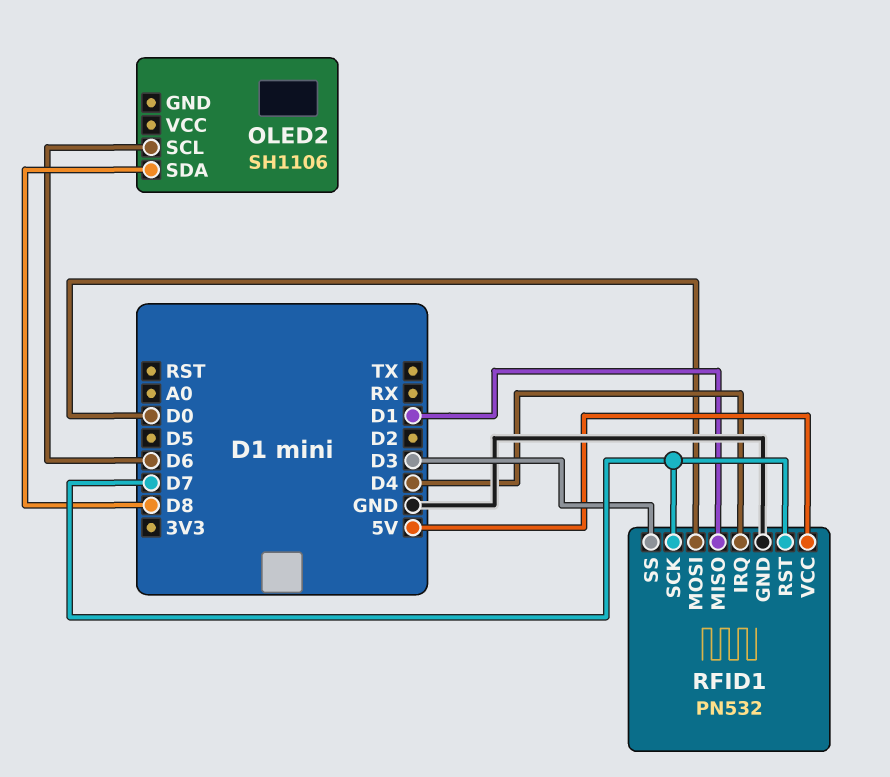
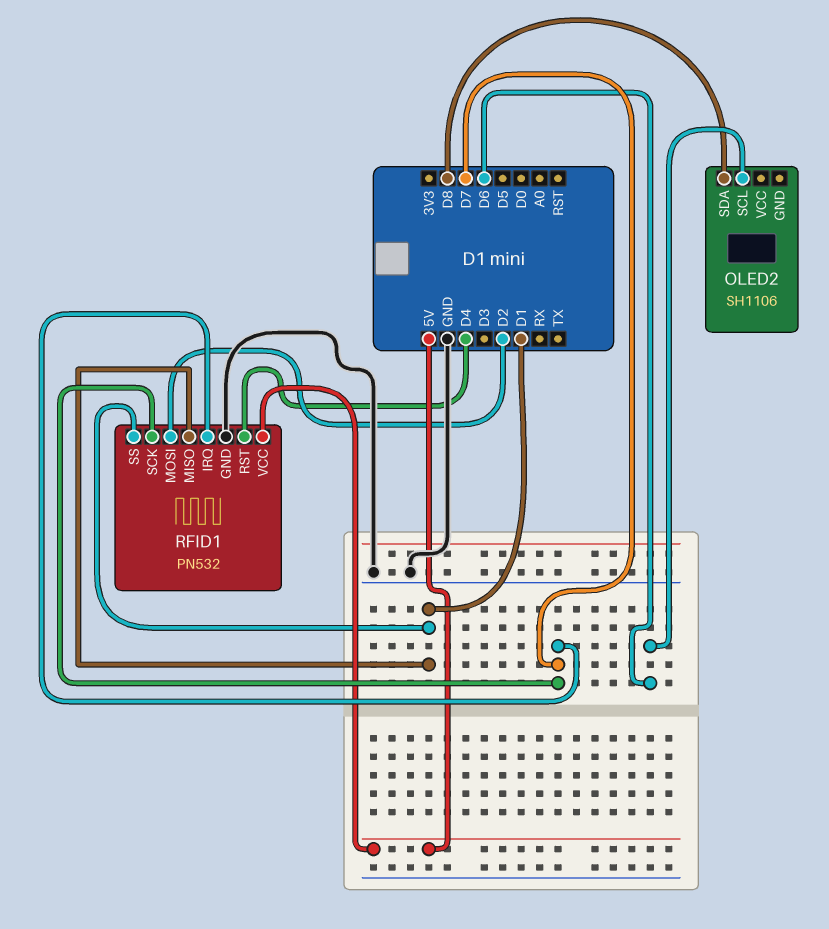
RFID1 pin IRQ: D4 -> D7
RFID1 pin MOSI: D0 -> D2
RFID1 pin RST: D7 -> D4
RFID1 pin SS: D3 -> D1

